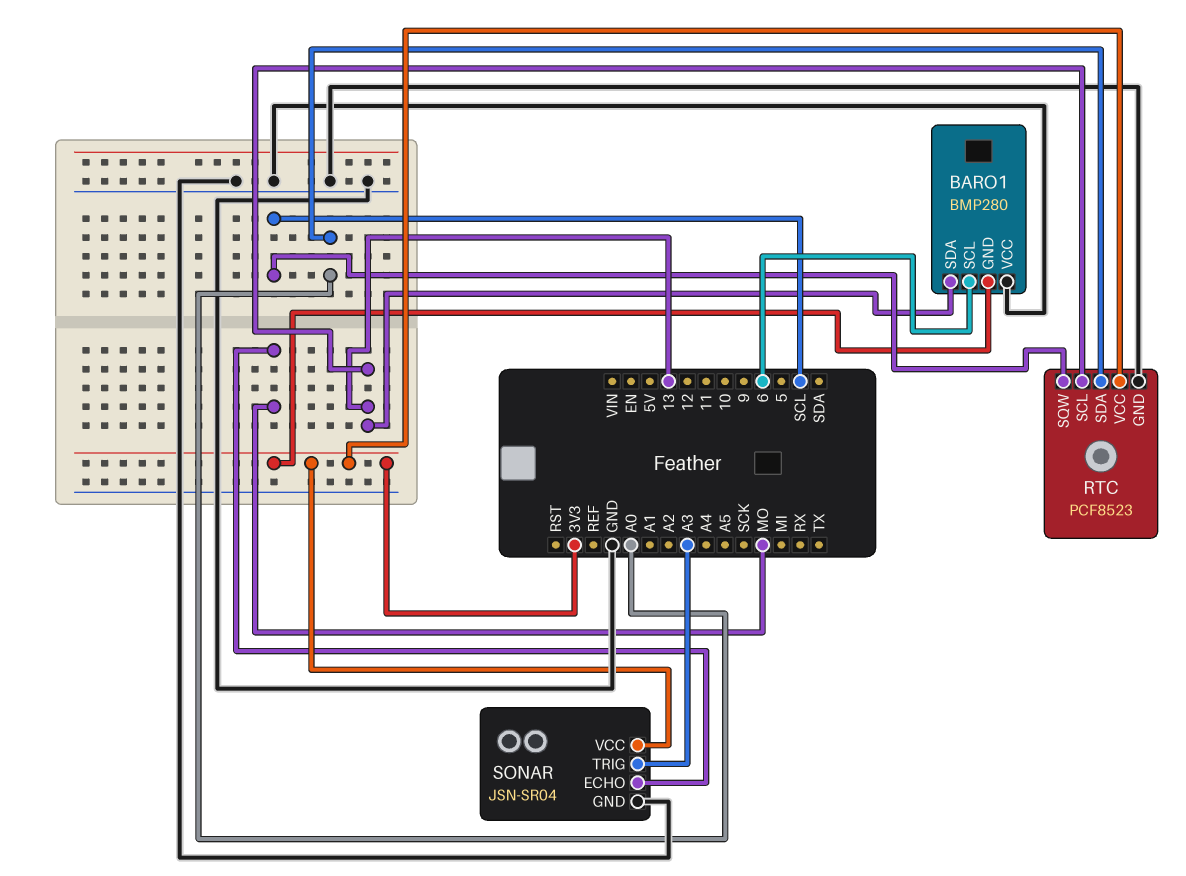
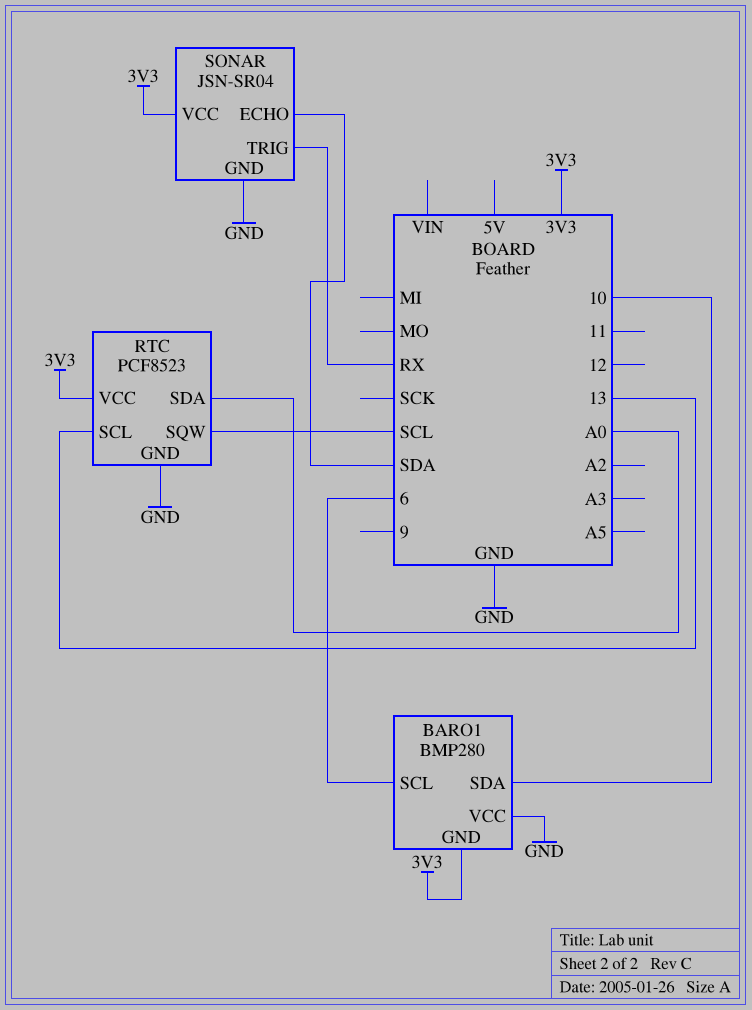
BARO1 pin SDA: 13 -> 10
SONAR pin ECHO: MO -> SDA
SONAR pin TRIG: A3 -> RX

